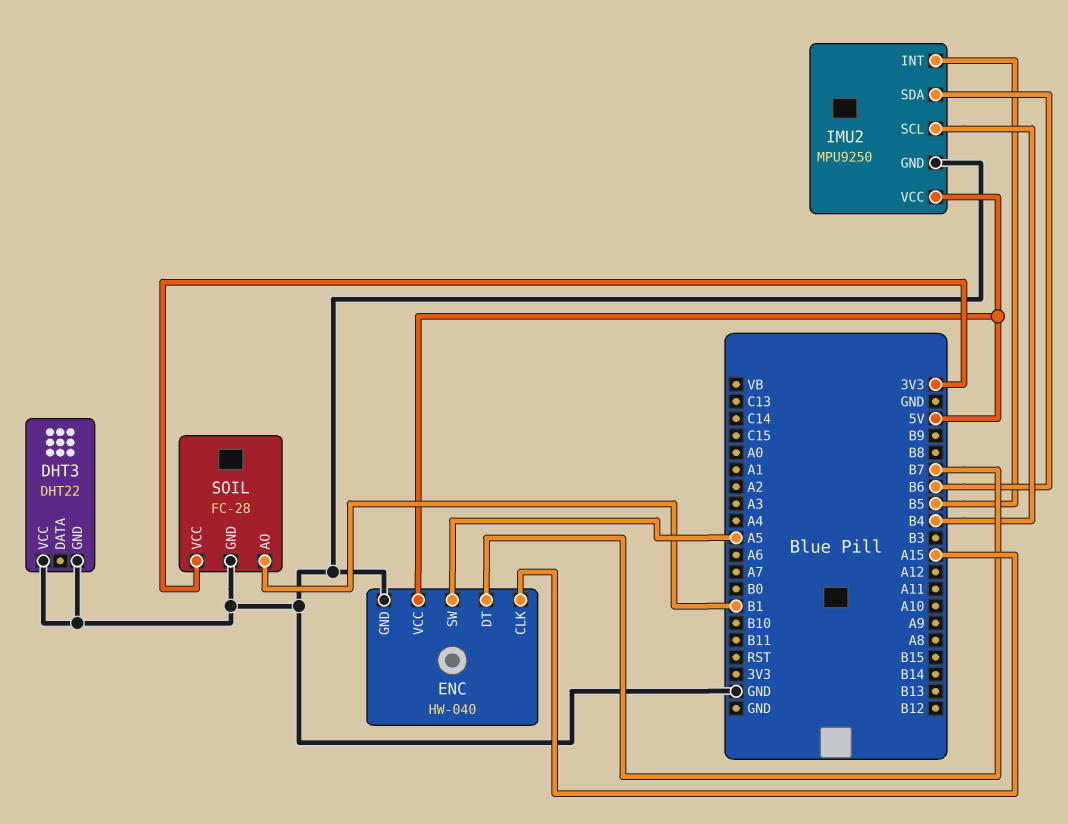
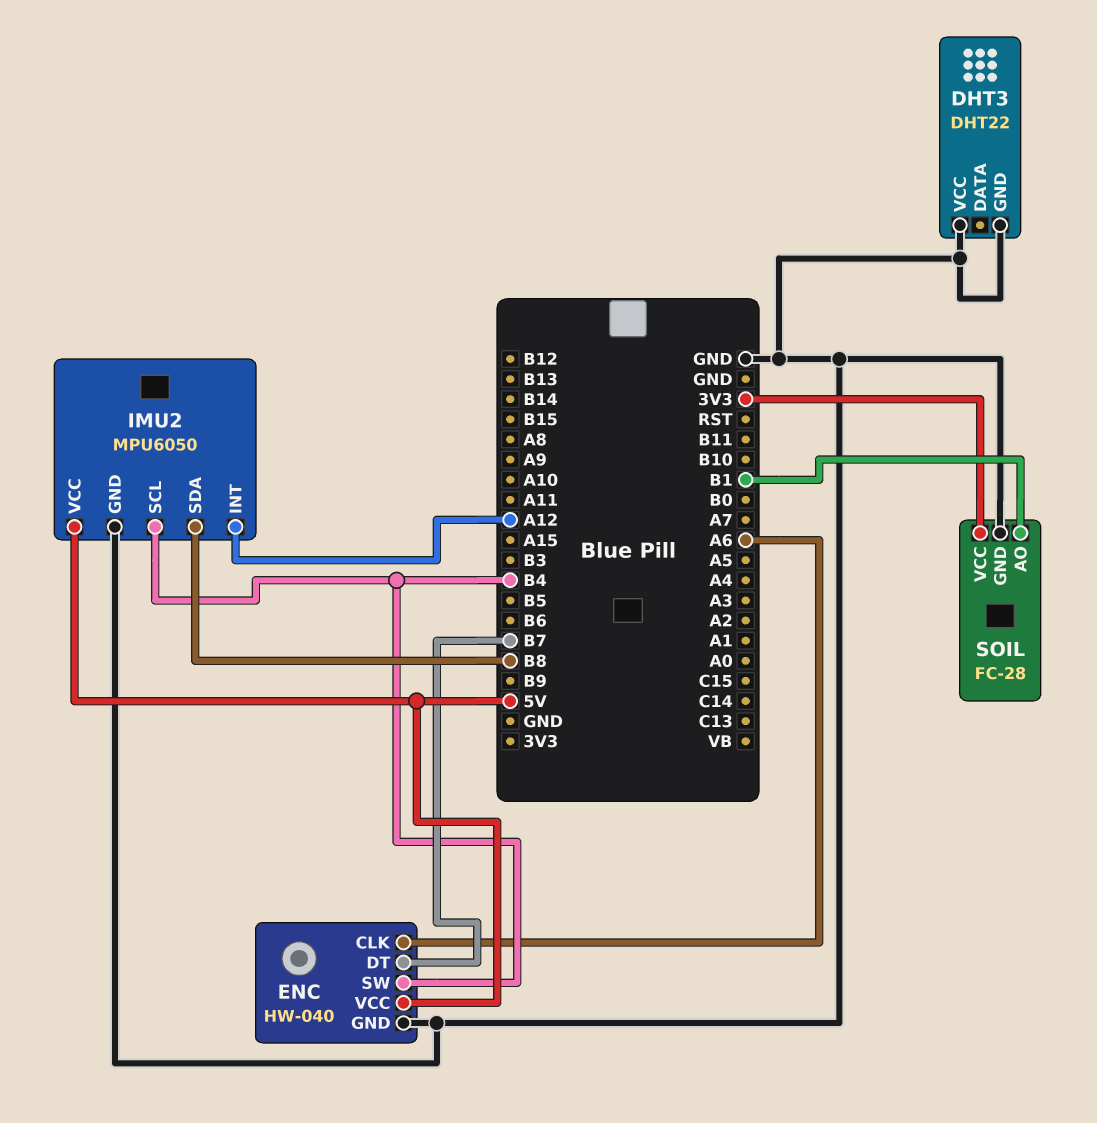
ENC pin CLK: A15 -> A6
ENC pin SW: A5 -> B4
IMU2: MPU9250 -> MPU6050
IMU2 pin INT: B5 -> A12
IMU2 pin SDA: B6 -> B8

